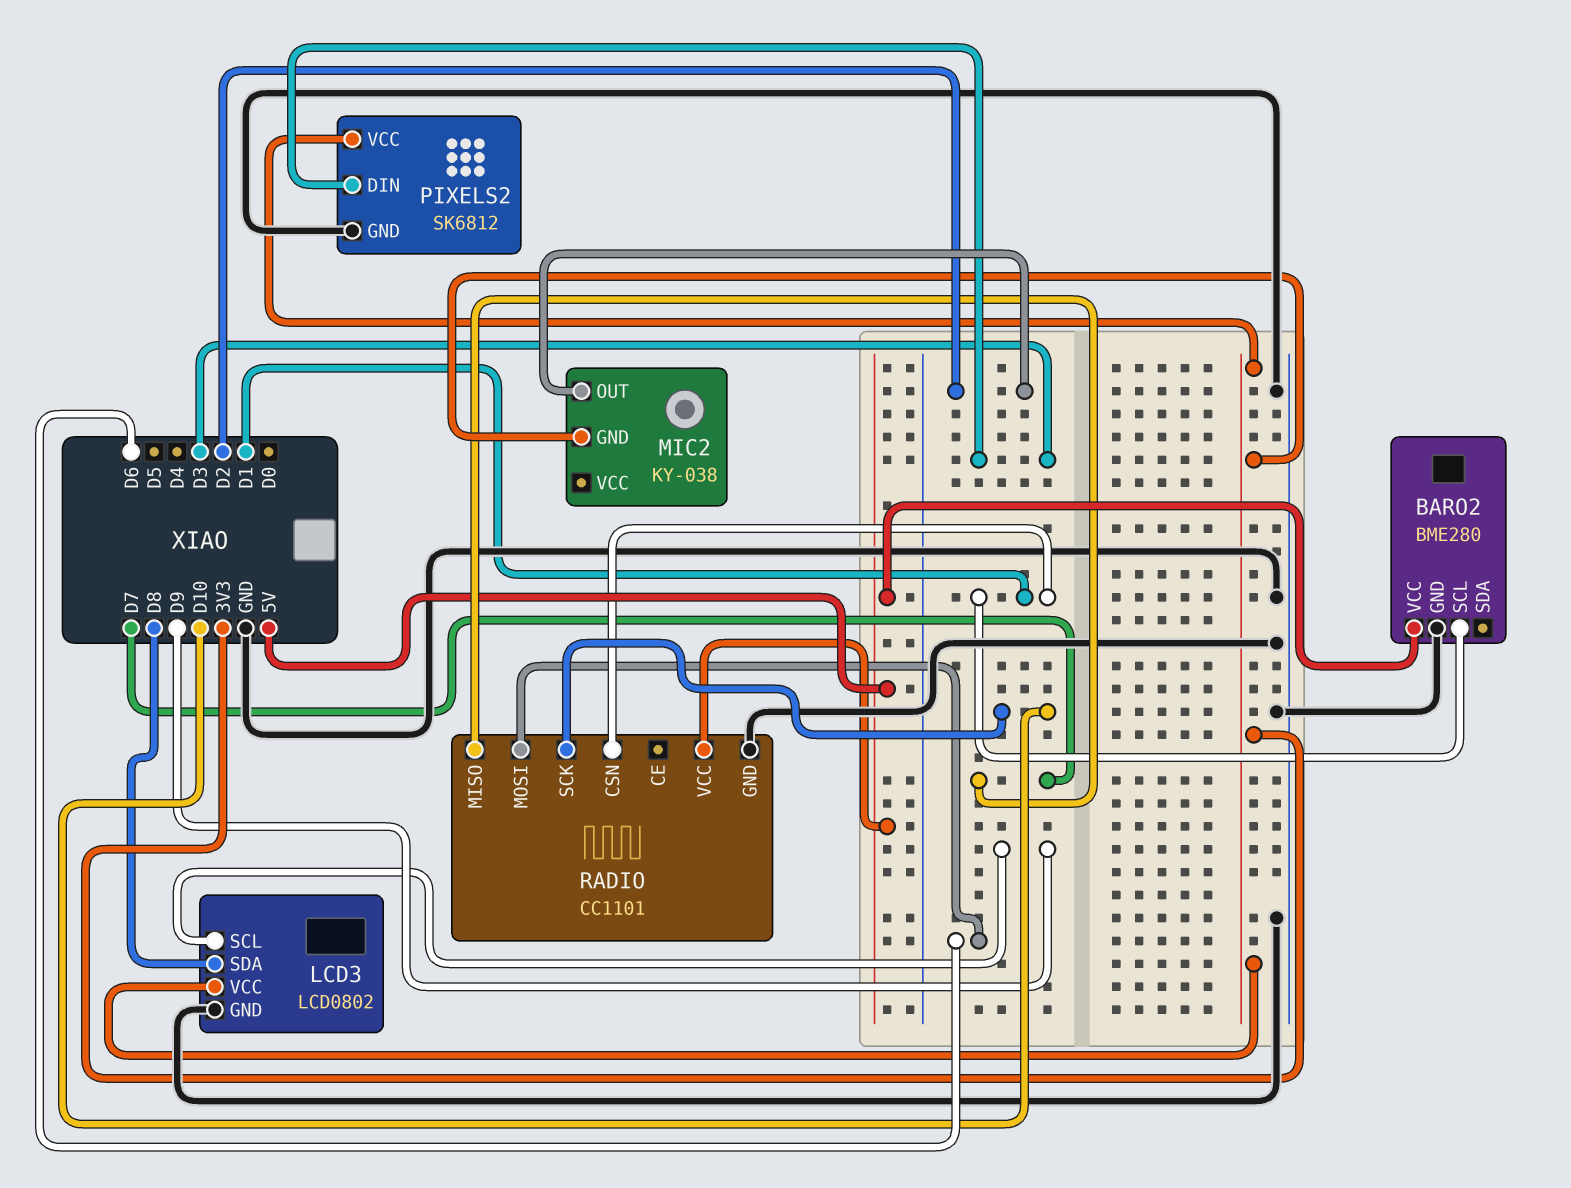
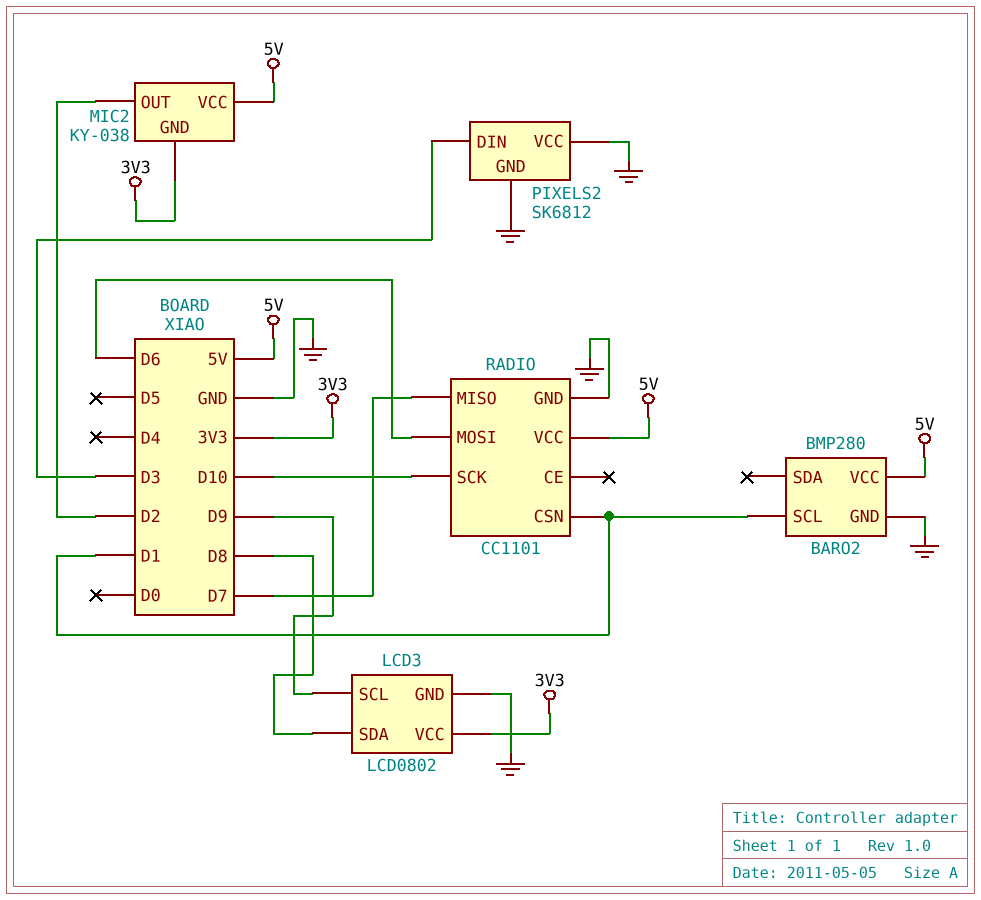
BARO2: BME280 -> BMP280
MIC2 pin VCC: none -> 5V
PIXELS2 pin VCC: 3V3 -> GND

